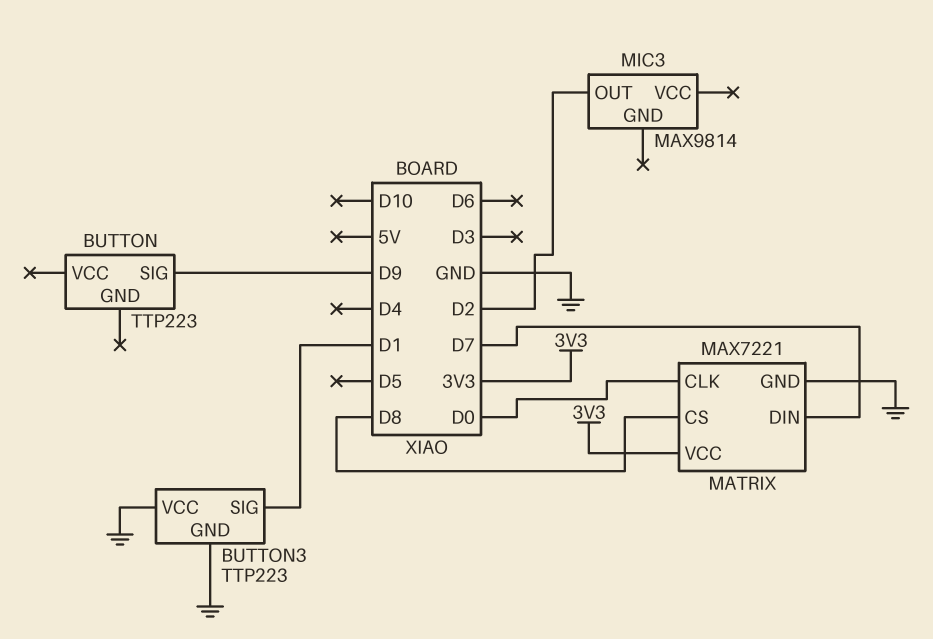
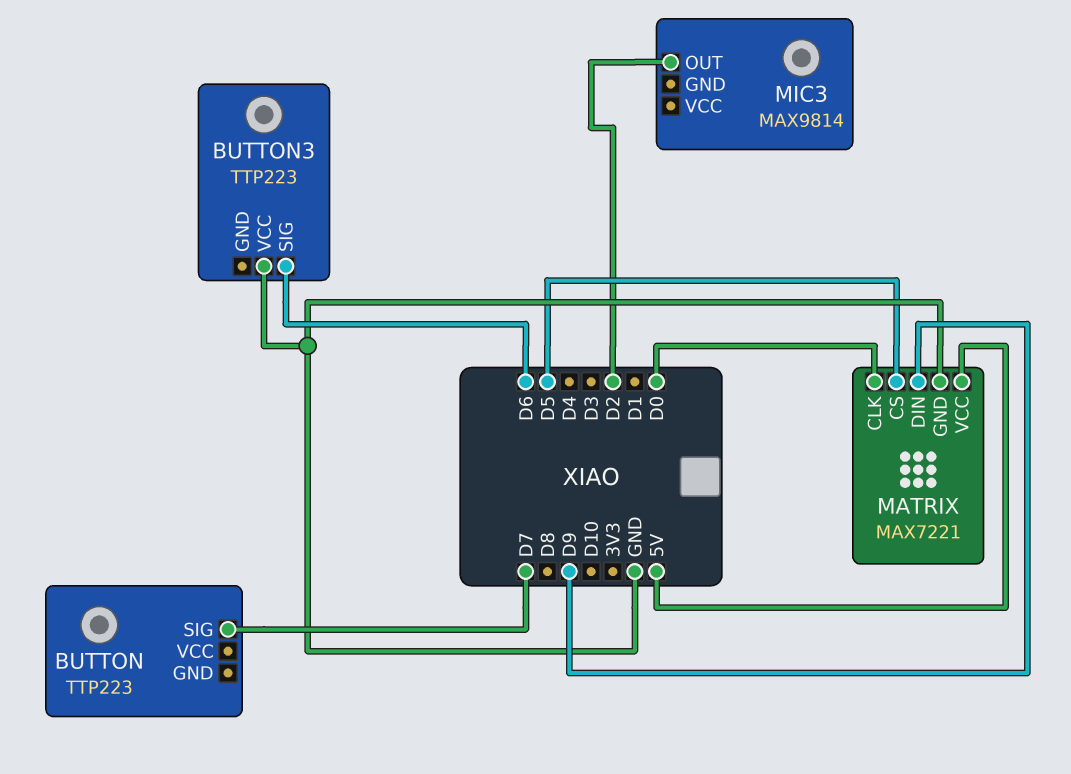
BUTTON pin SIG: D9 -> D7
BUTTON3 pin GND: GND -> none
BUTTON3 pin SIG: D1 -> D6
MATRIX pin CS: D8 -> D5
MATRIX pin DIN: D7 -> D9
MATRIX pin VCC: 3V3 -> 5V

